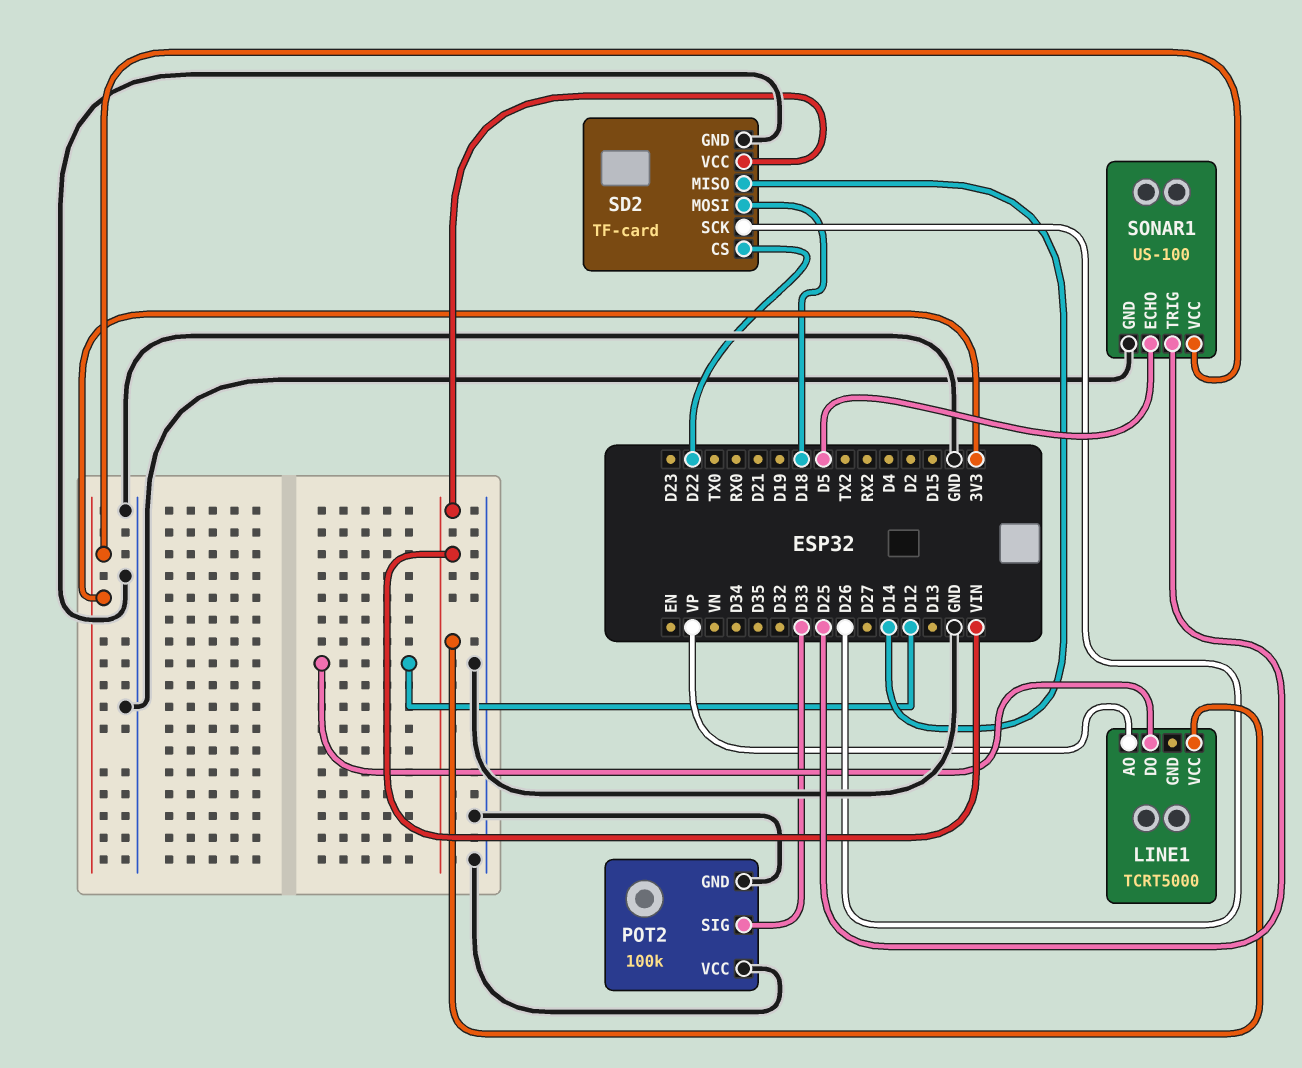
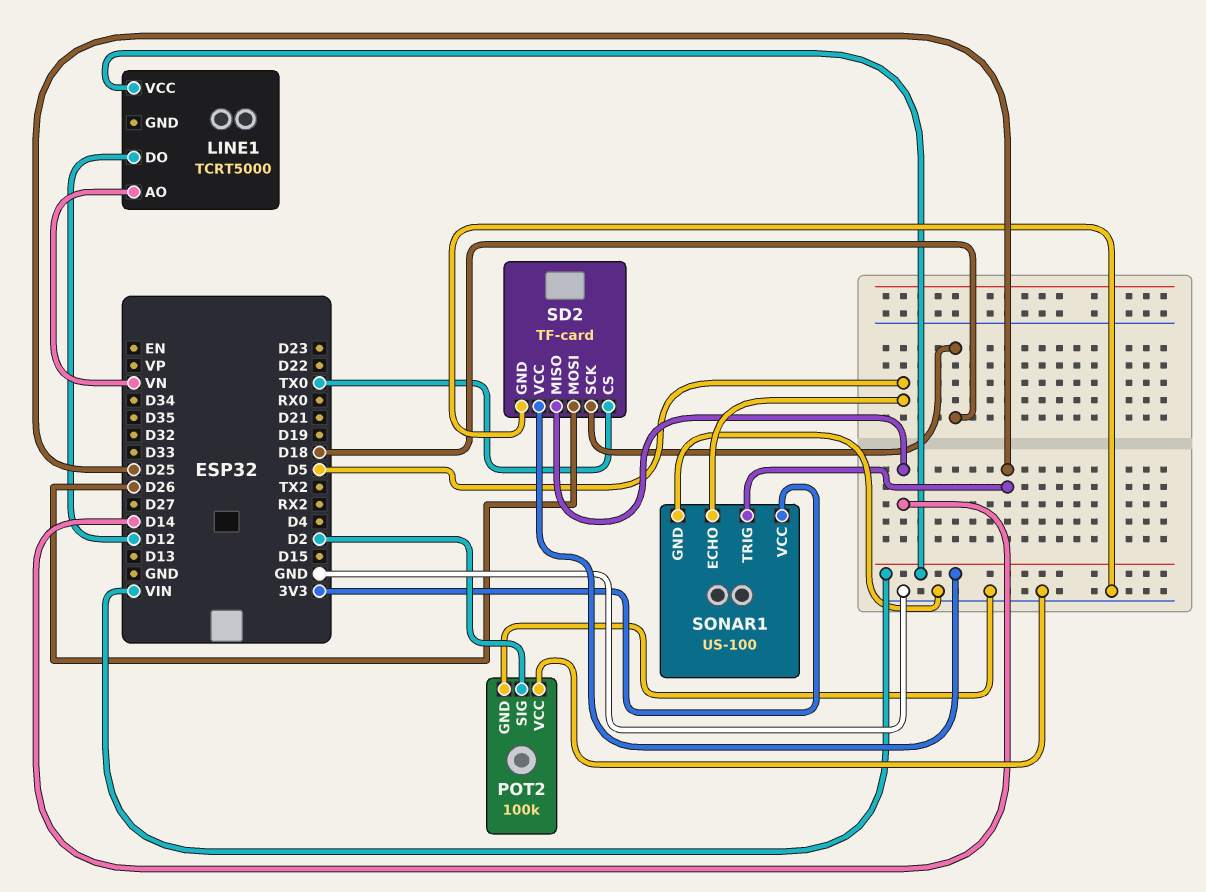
LINE1 pin AO: VP -> VN
POT2 pin SIG: D33 -> D2
SD2 pin CS: D22 -> TX0
SD2 pin MOSI: D18 -> D26
SD2 pin SCK: D26 -> D18

